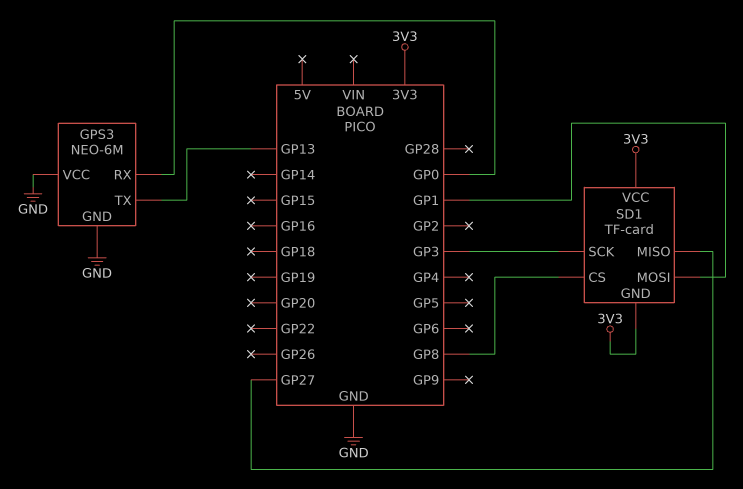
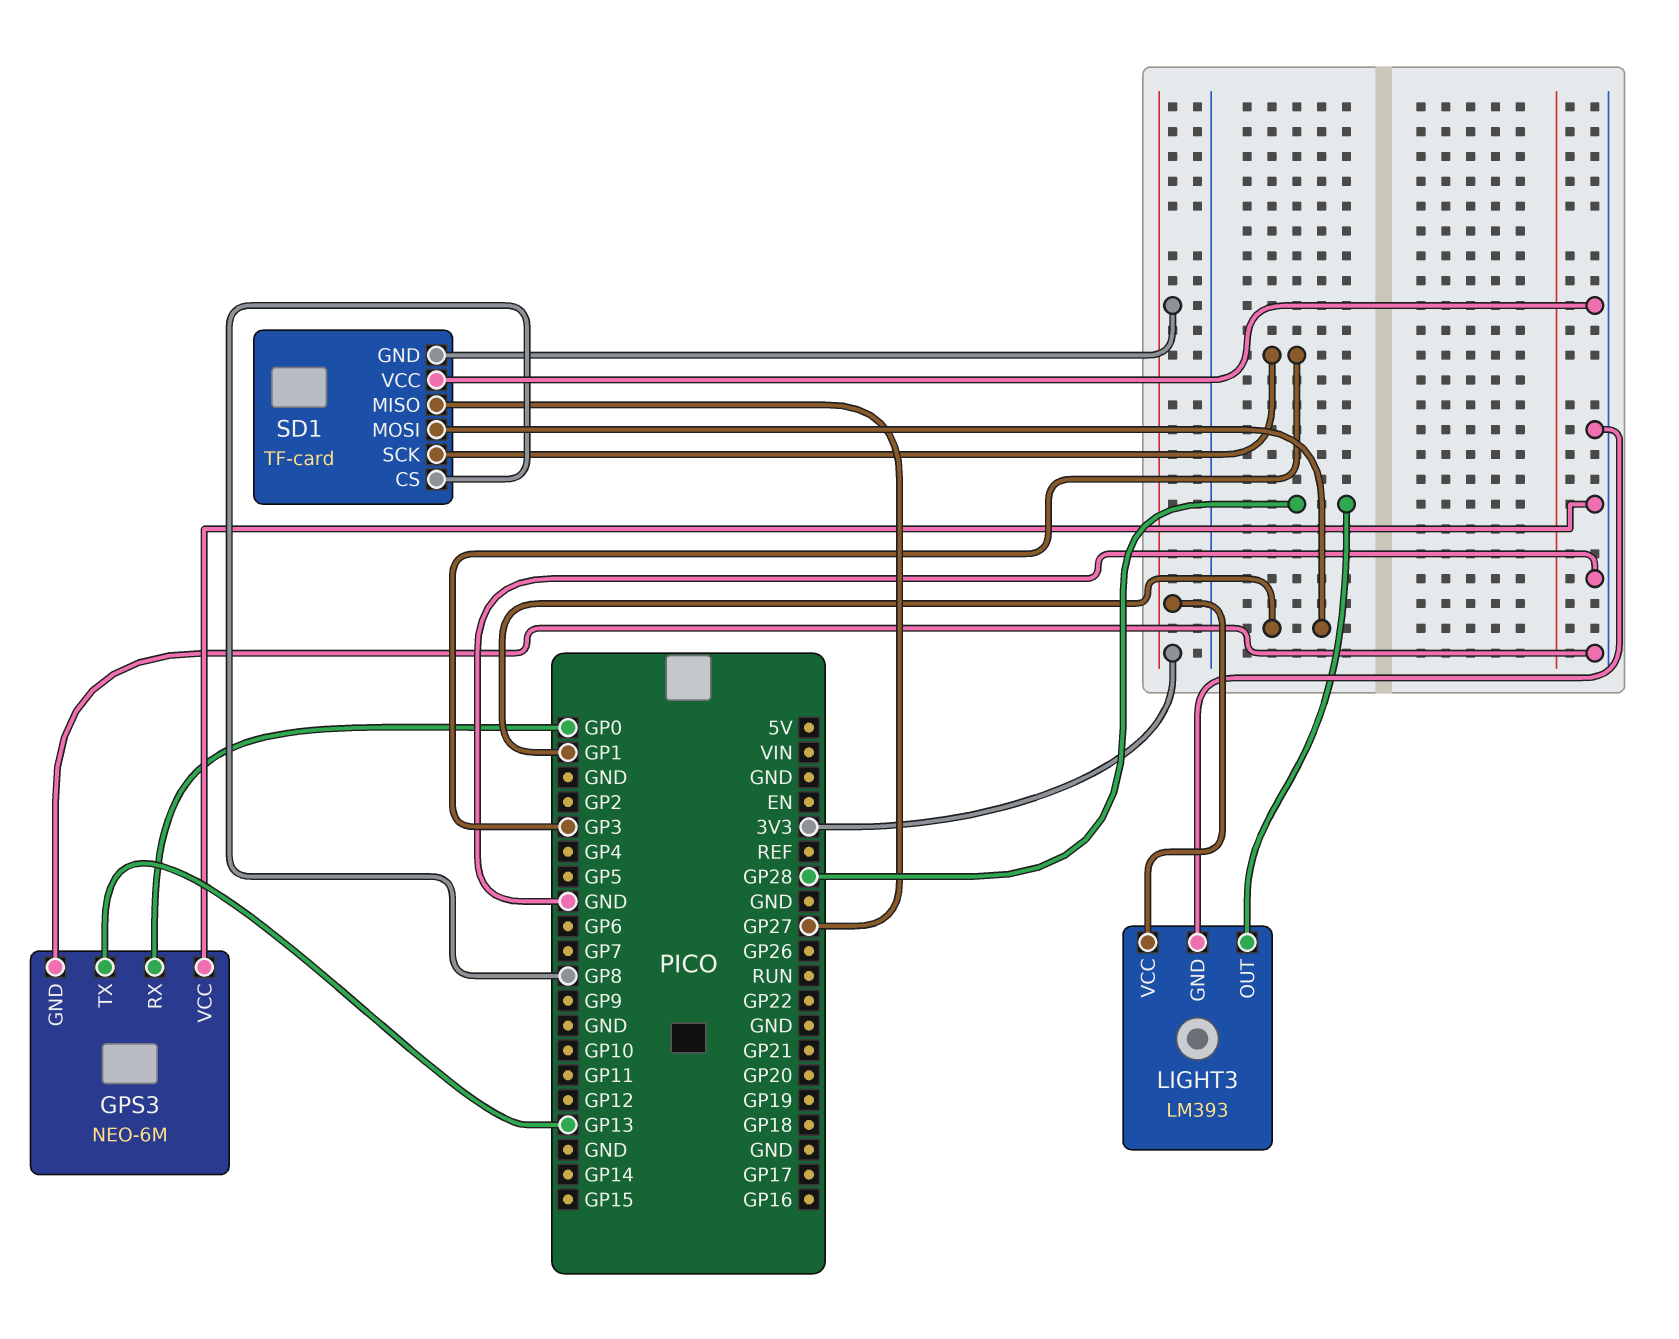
LIGHT3: none -> LM393
LIGHT3 pin GND: none -> GND
LIGHT3 pin OUT: none -> GP28
LIGHT3 pin VCC: none -> 3V3
SD1 pin VCC: 3V3 -> GND

